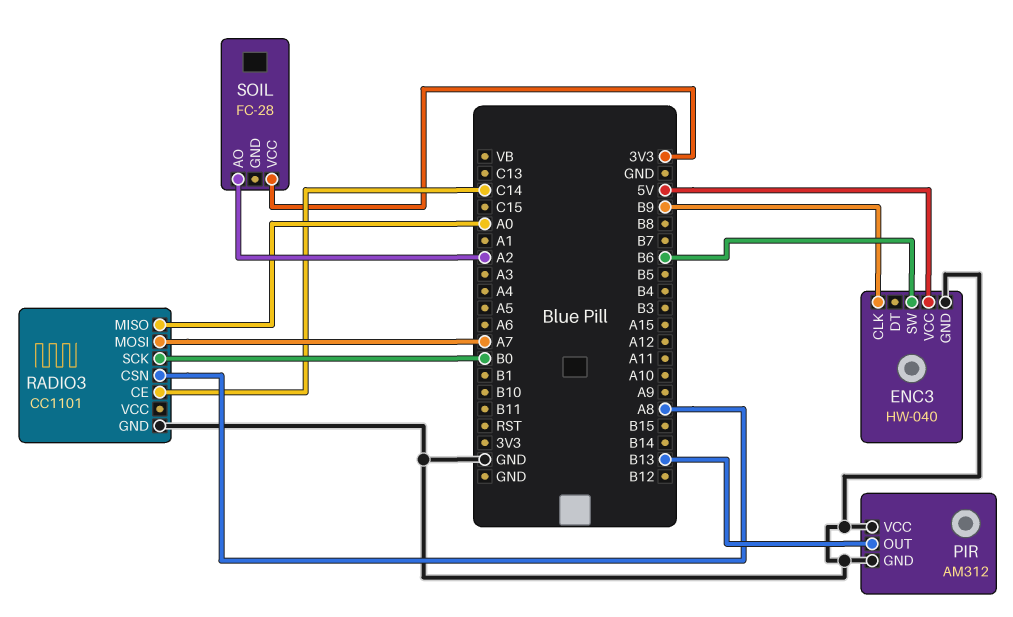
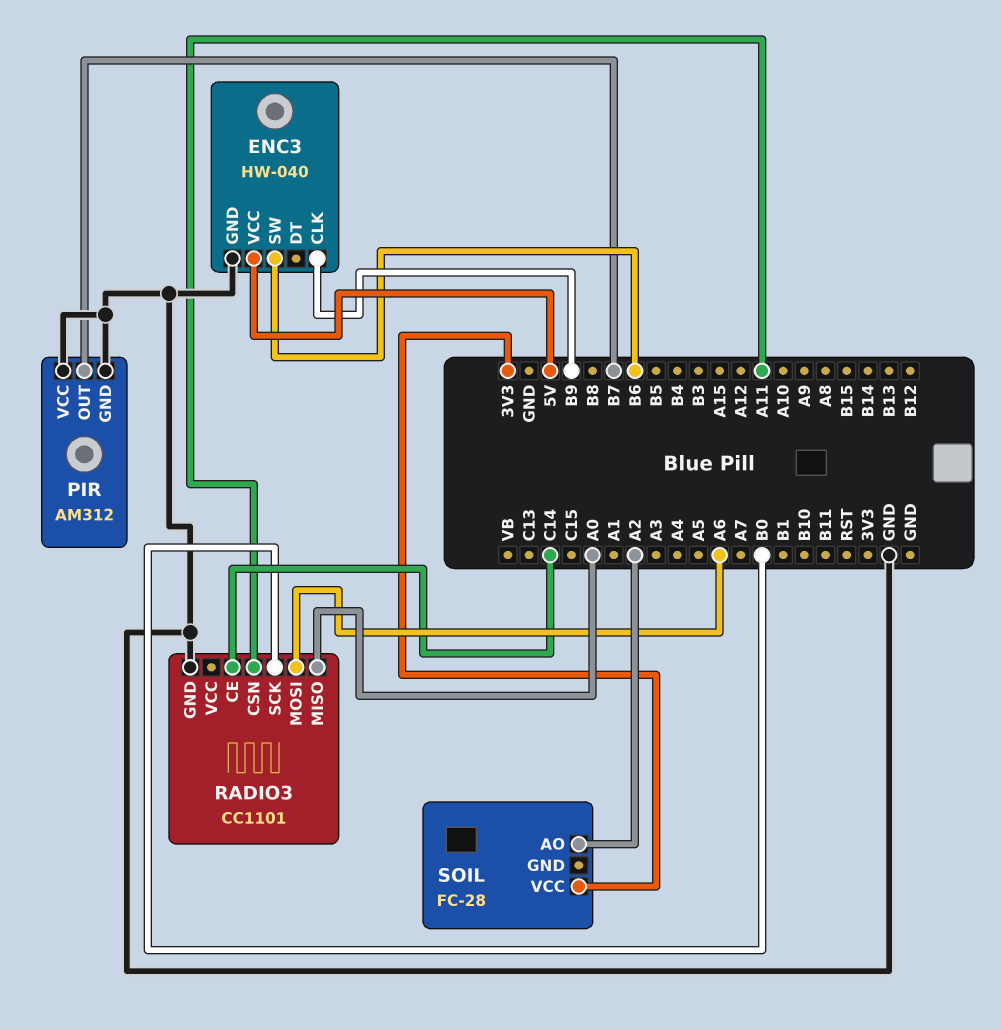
PIR pin OUT: B13 -> B7
RADIO3 pin CSN: A8 -> A11
RADIO3 pin MOSI: A7 -> A6

